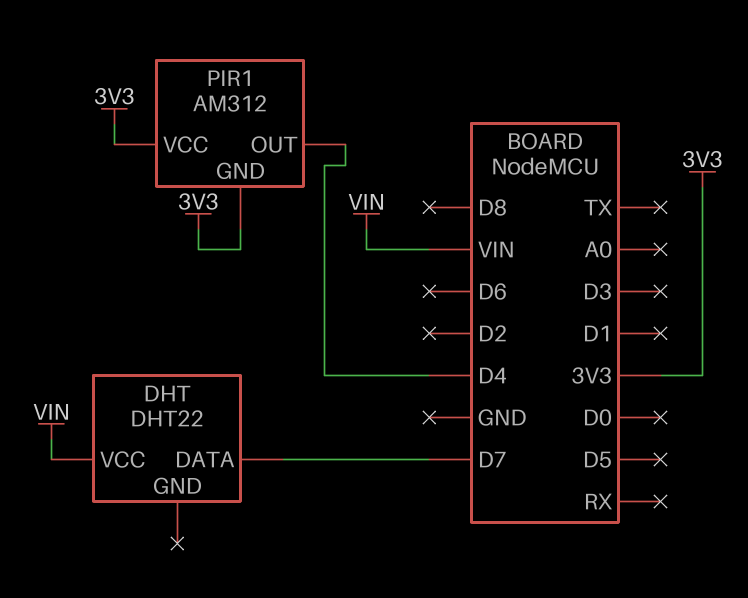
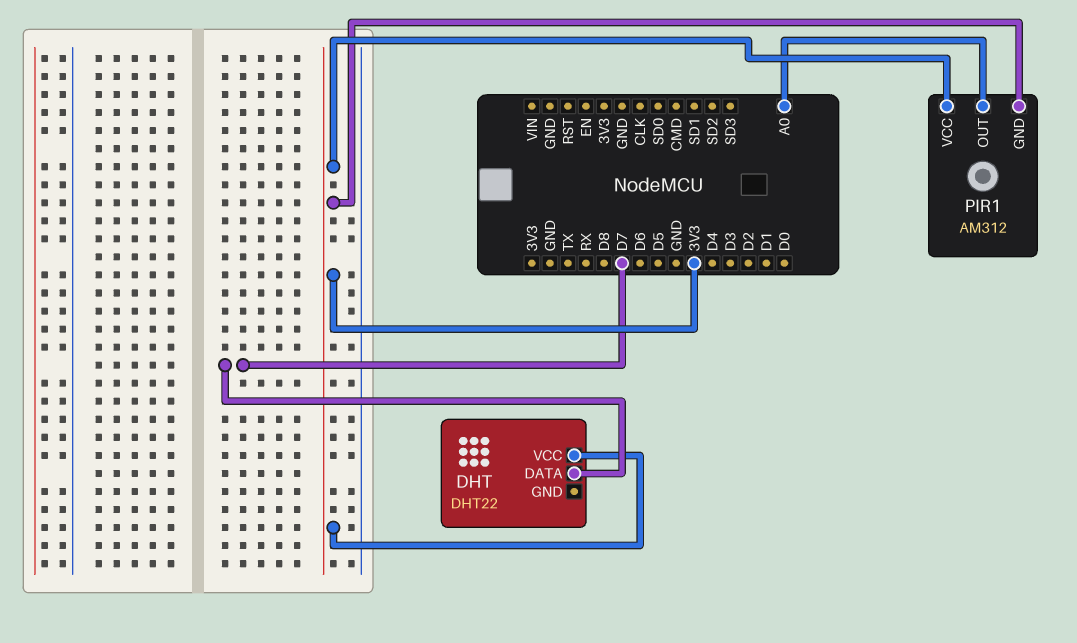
DHT pin VCC: VIN -> 3V3
PIR1 pin OUT: D4 -> A0

